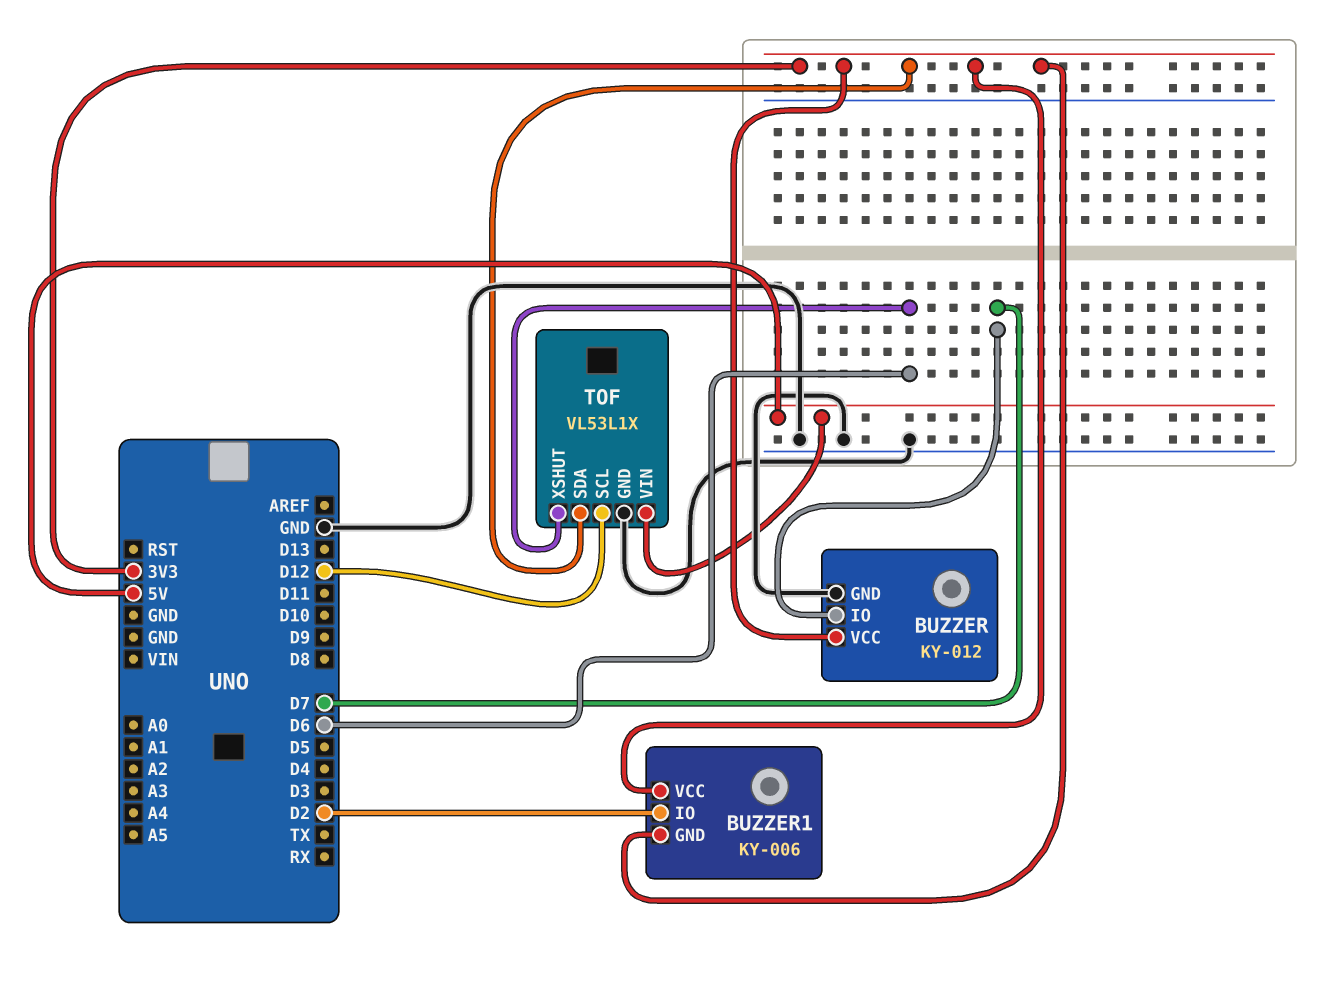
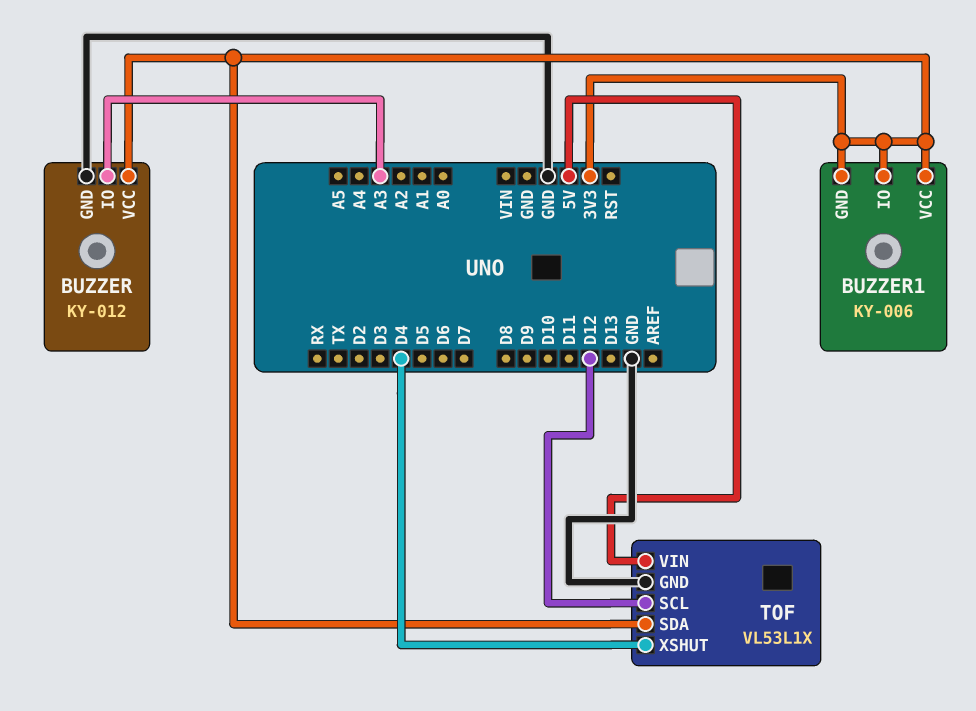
BUZZER pin IO: D7 -> A3
BUZZER1 pin IO: D2 -> 3V3
TOF pin XSHUT: D6 -> D4

